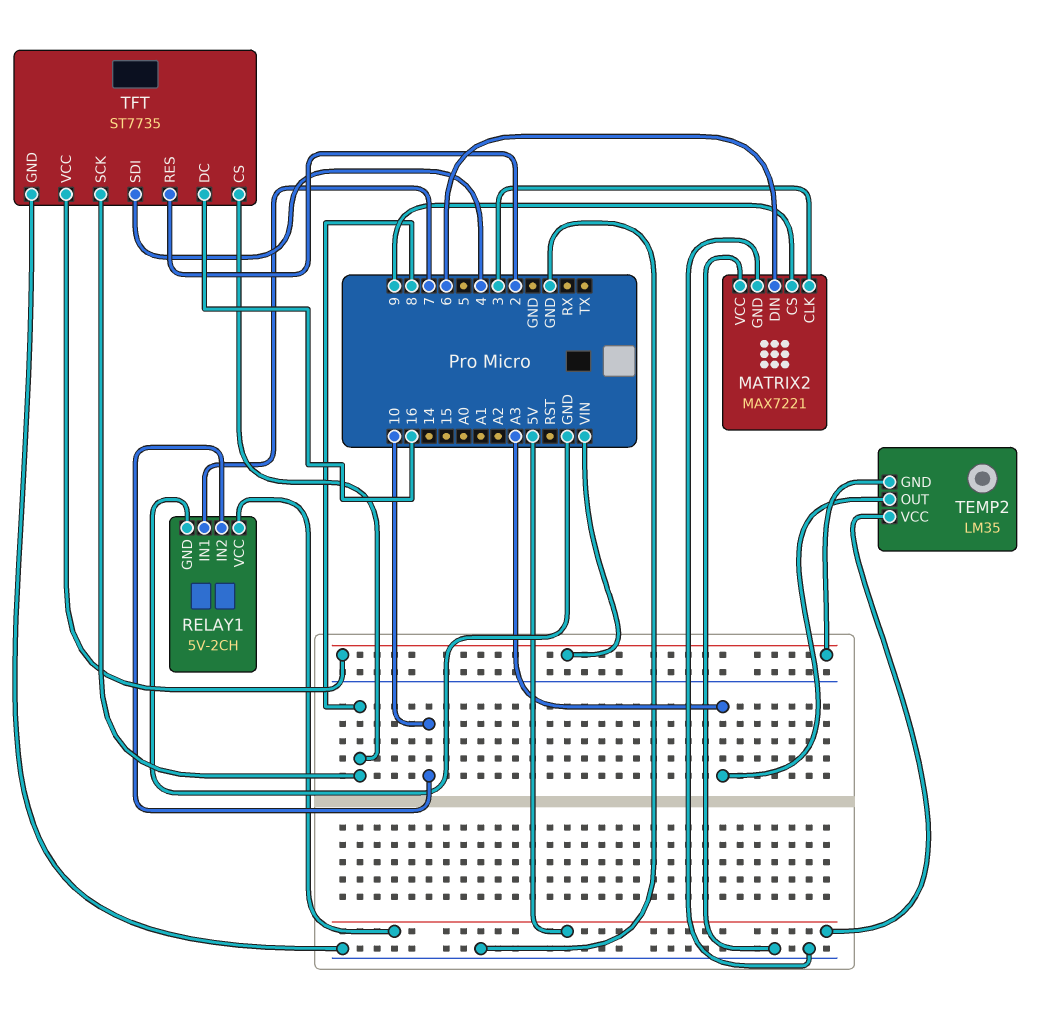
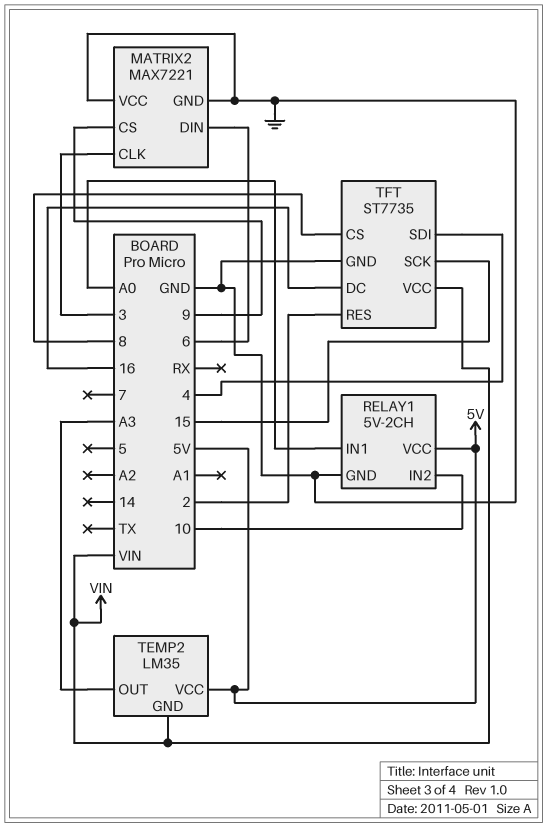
RELAY1 pin IN1: 7 -> A0
TFT pin SCK: 8 -> 15

